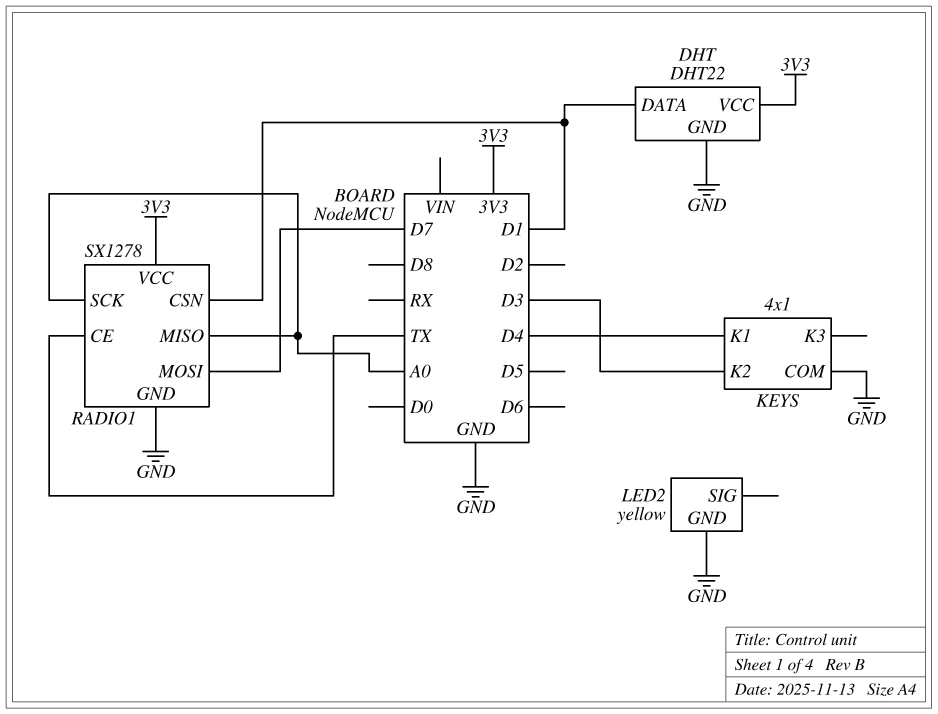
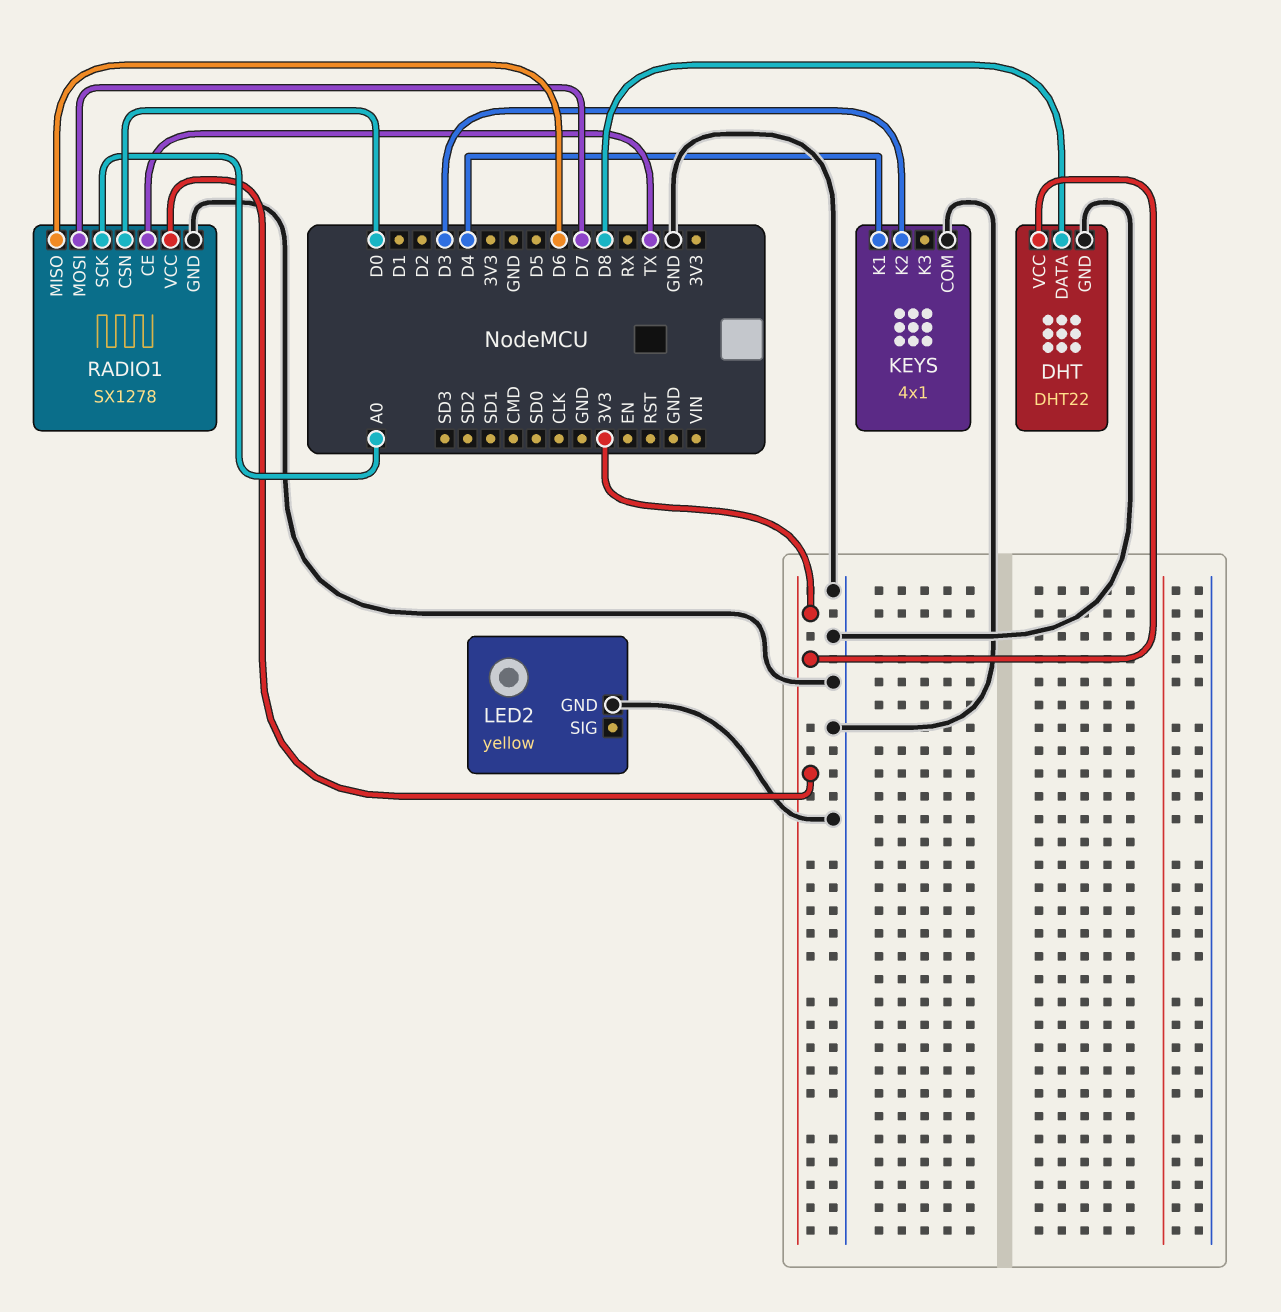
DHT pin DATA: D1 -> D8
RADIO1 pin CSN: D1 -> D0
RADIO1 pin MISO: A0 -> D6

